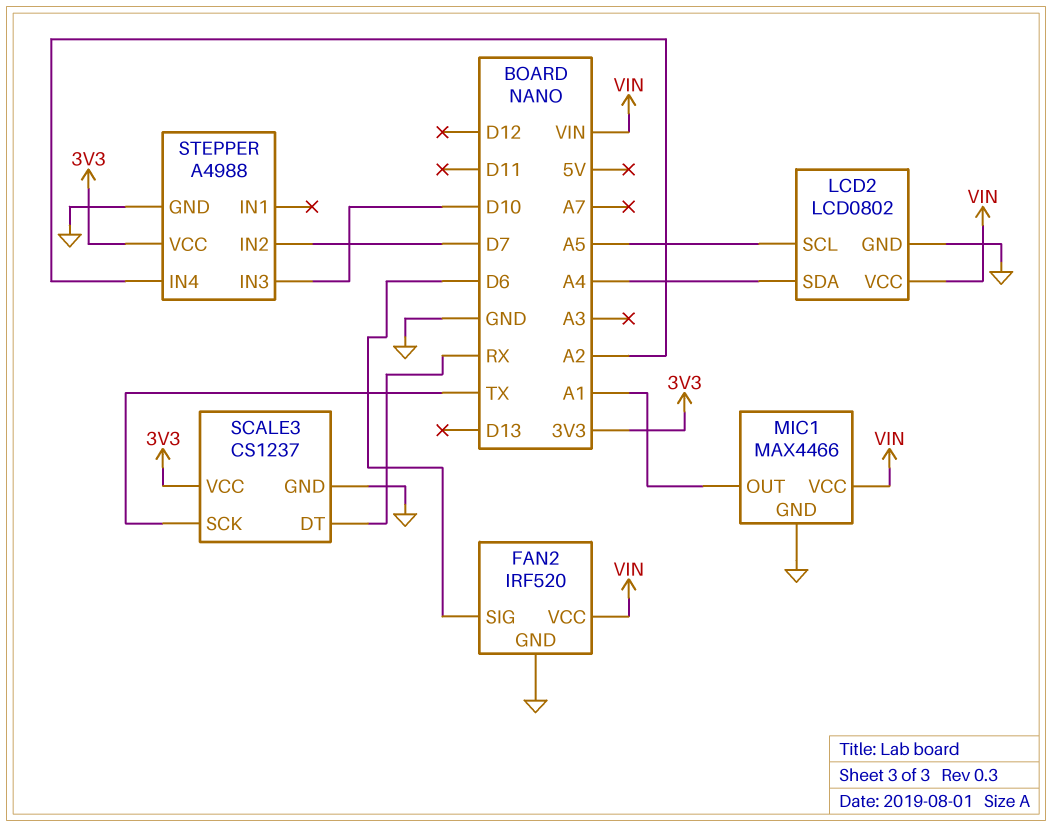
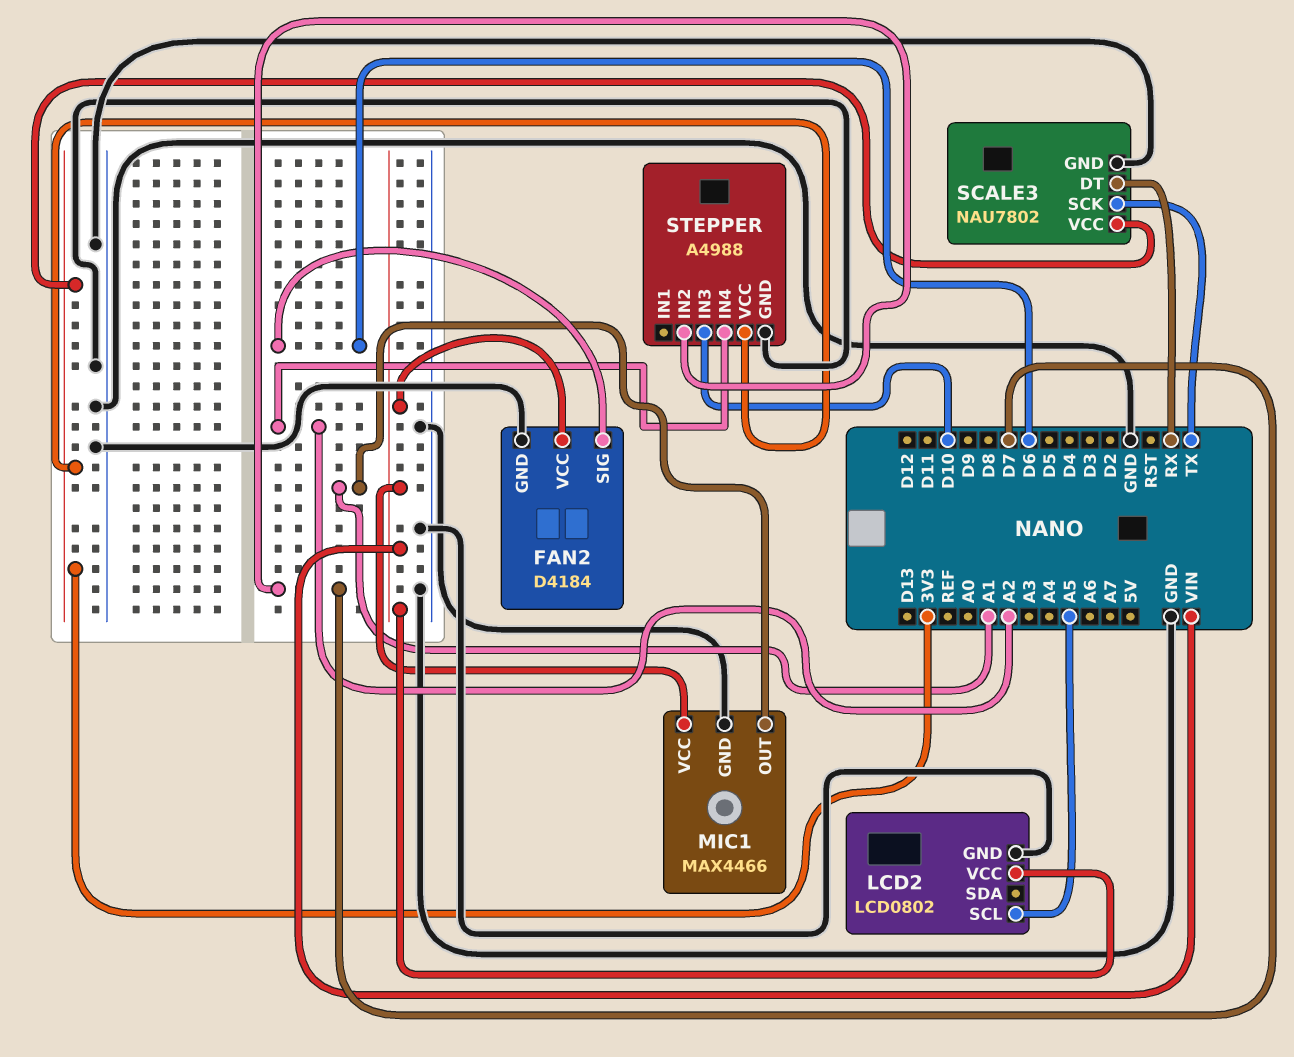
FAN2: IRF520 -> D4184
LCD2 pin SDA: A4 -> none
SCALE3: CS1237 -> NAU7802

